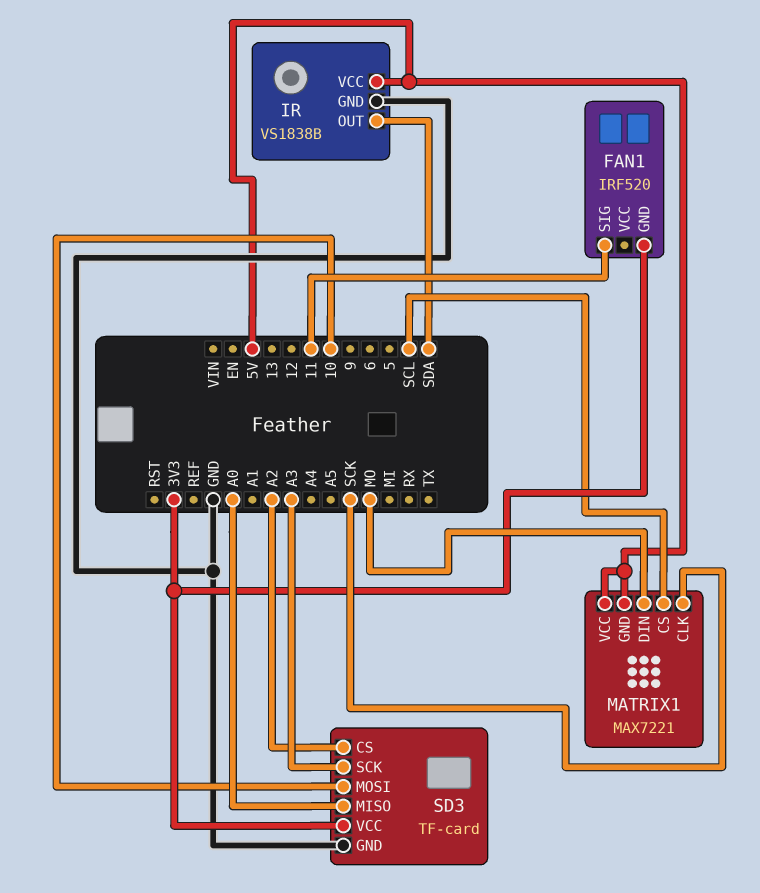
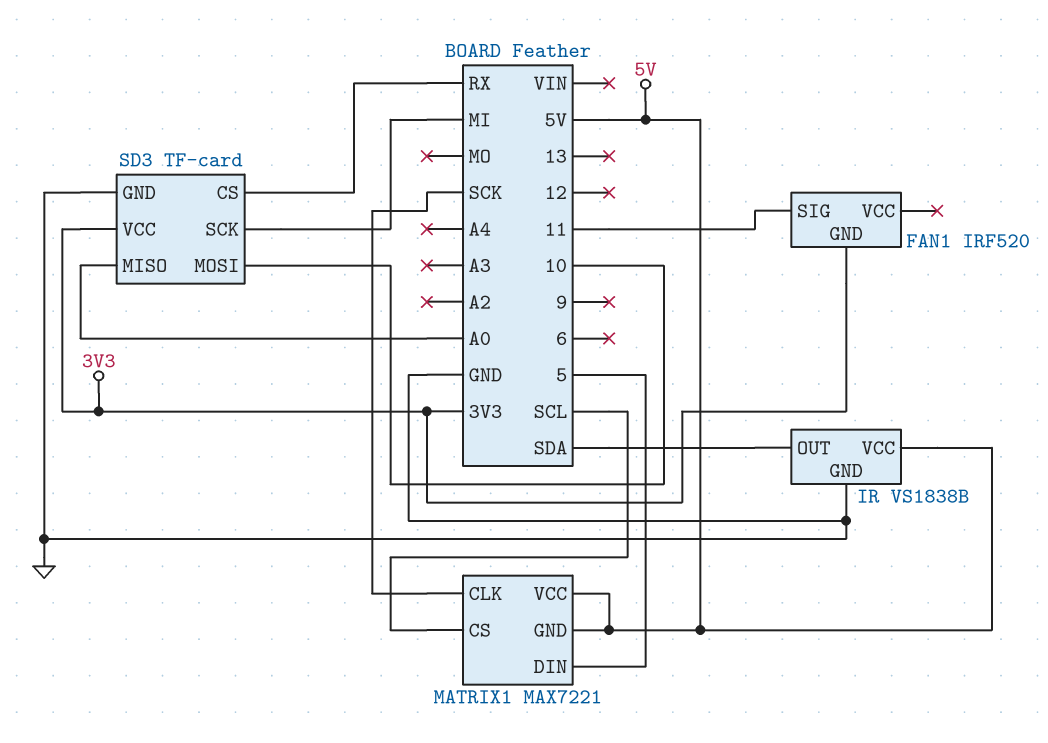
MATRIX1 pin DIN: MO -> 5
SD3 pin CS: A2 -> RX
SD3 pin SCK: A3 -> MI

